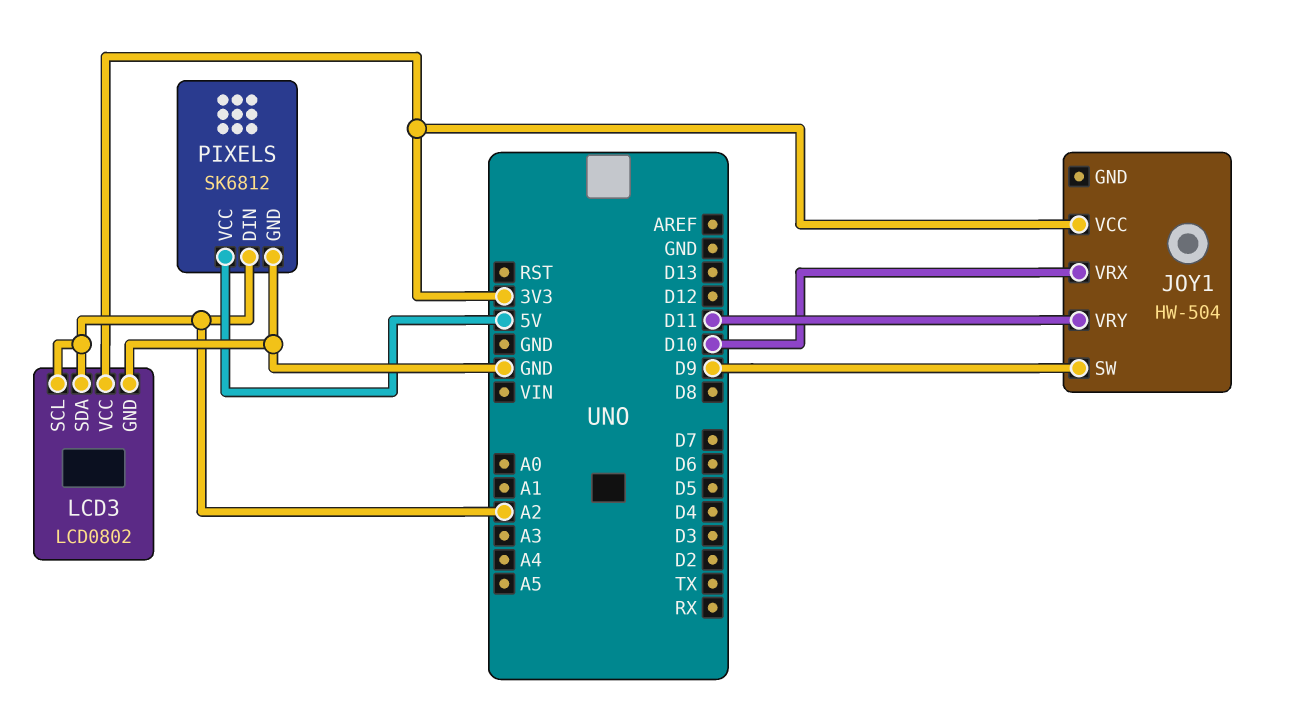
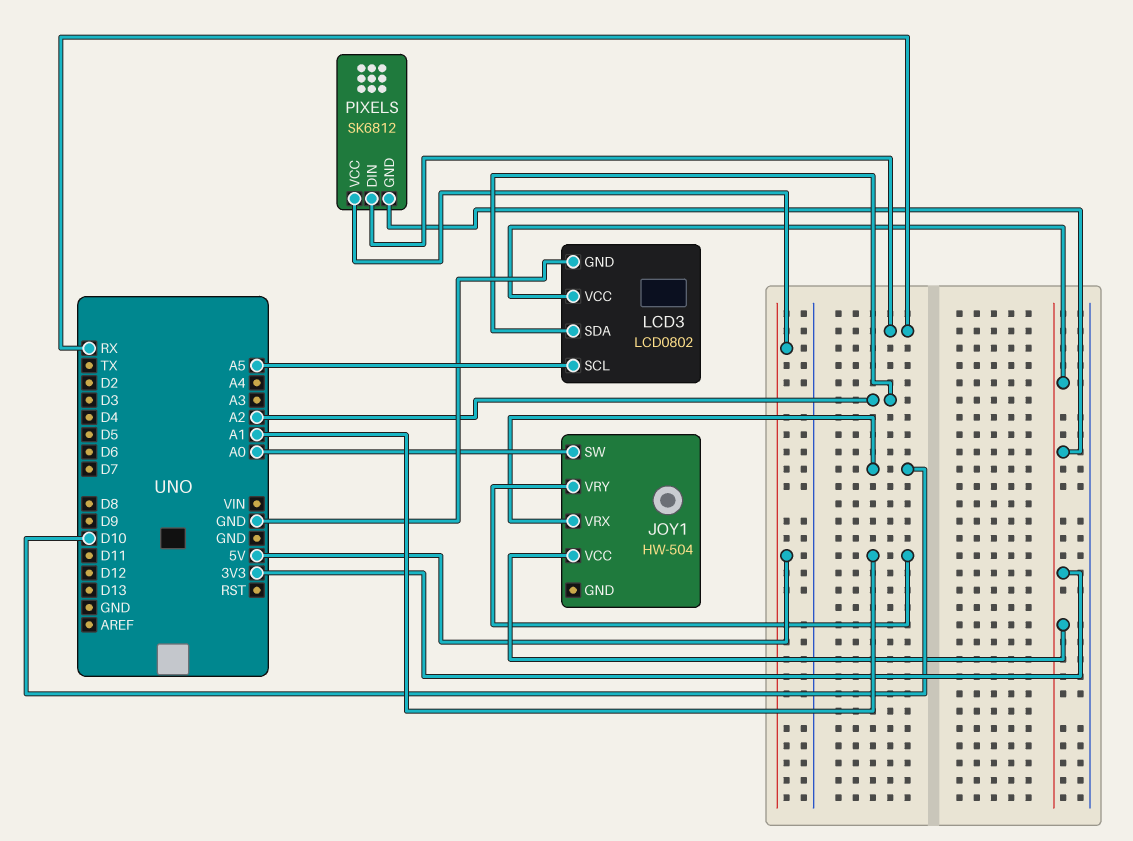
JOY1 pin SW: D9 -> A0
JOY1 pin VRY: D11 -> A1
LCD3 pin SCL: A2 -> A5
PIXELS pin DIN: A2 -> RX
PIXELS pin GND: GND -> 3V3

